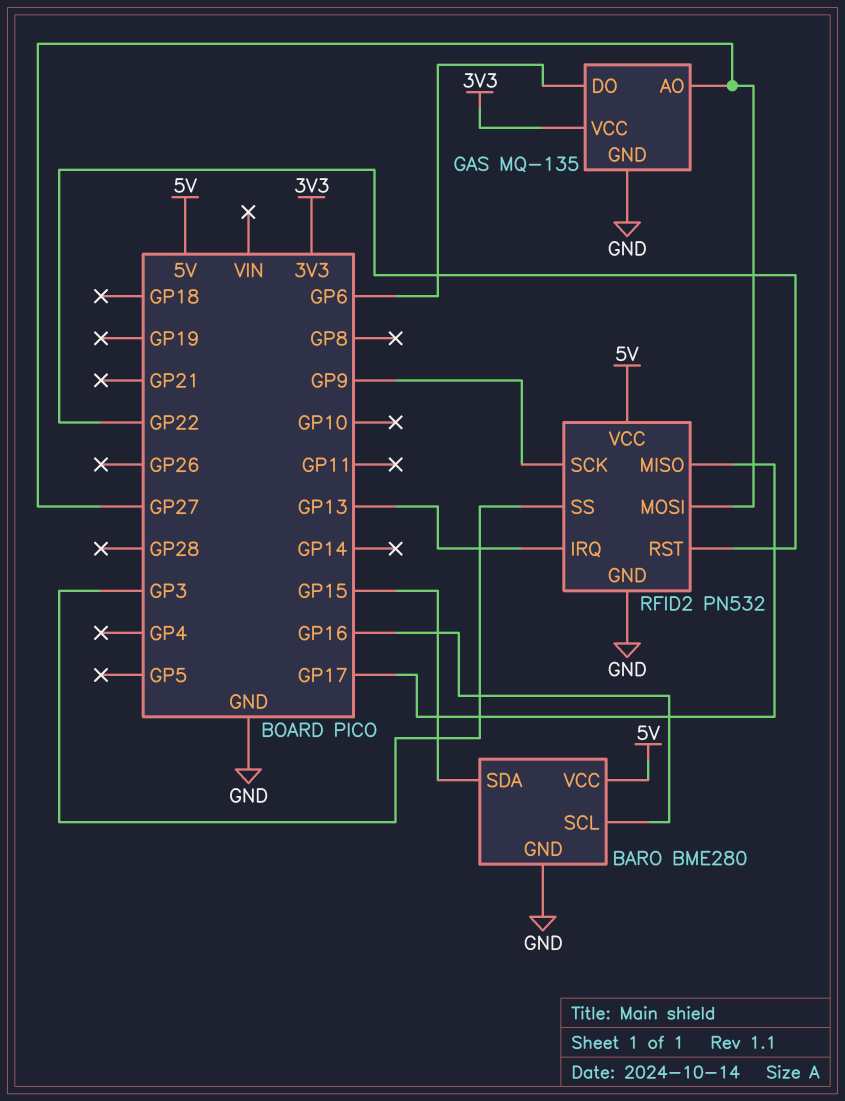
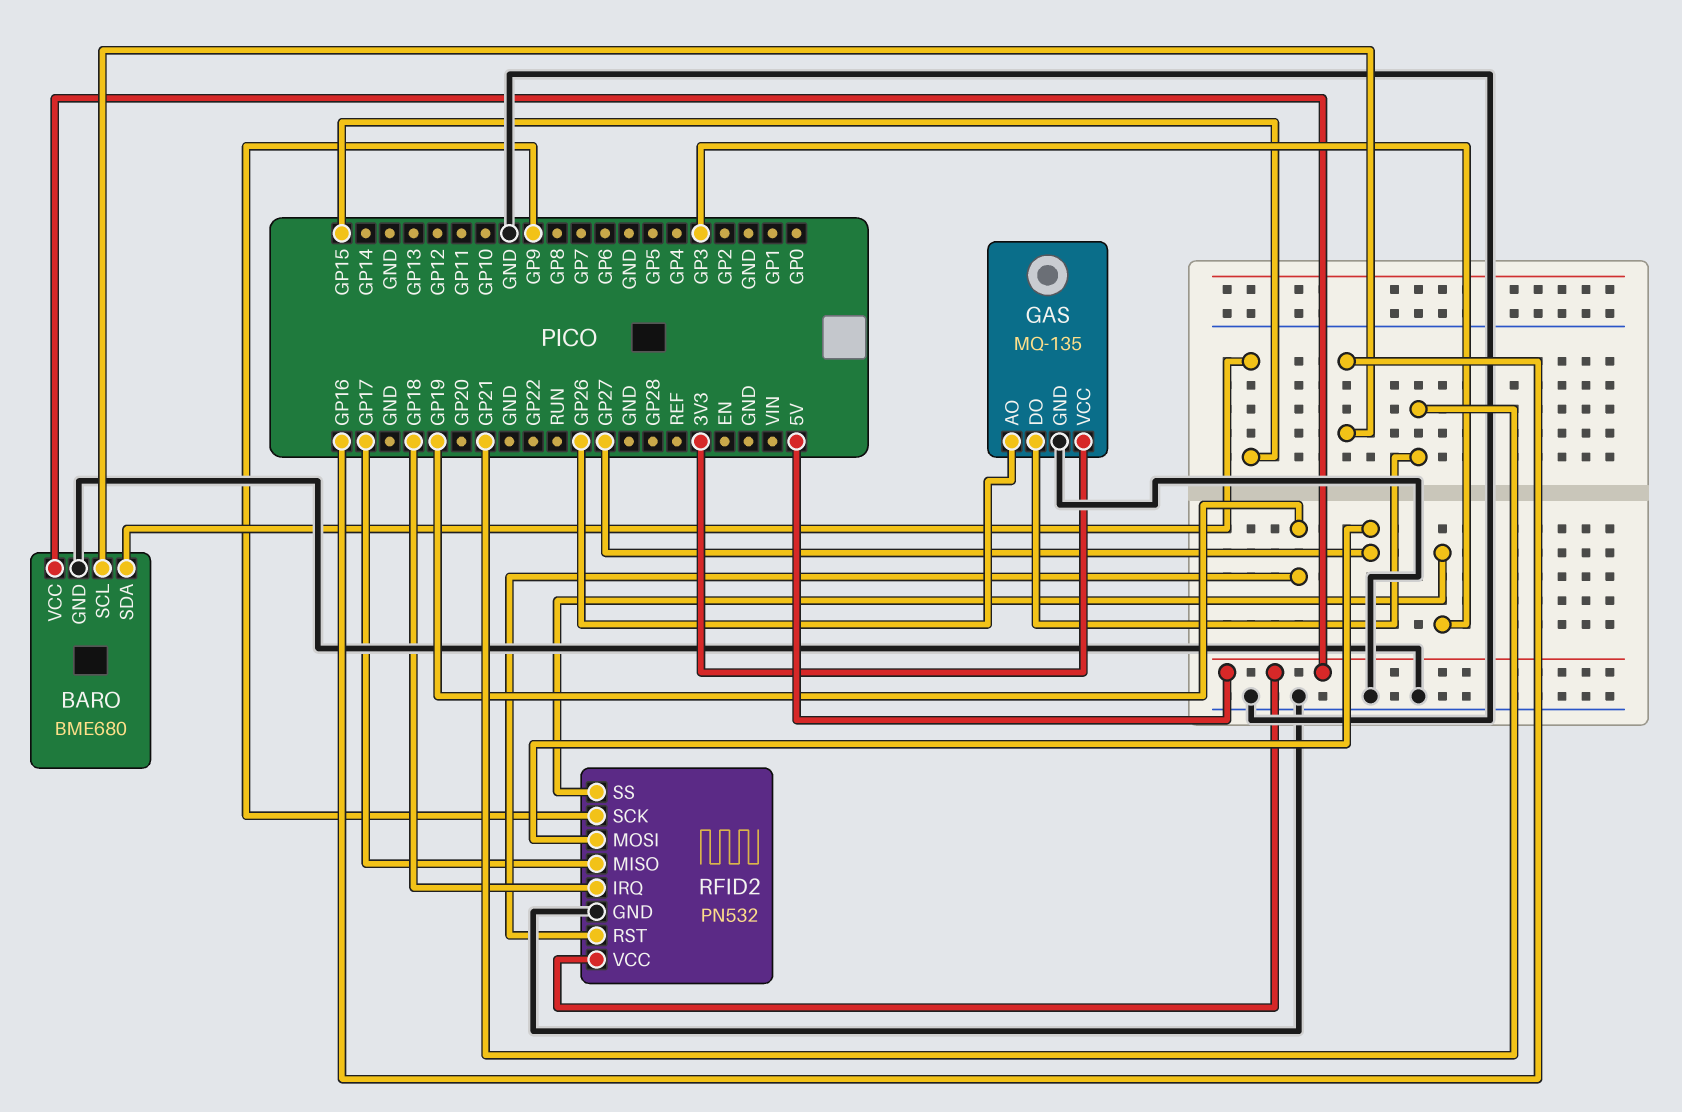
BARO: BME280 -> BME680
GAS pin AO: GP27 -> GP26
GAS pin DO: GP6 -> GP21
RFID2 pin IRQ: GP13 -> GP18
RFID2 pin RST: GP22 -> GP19

